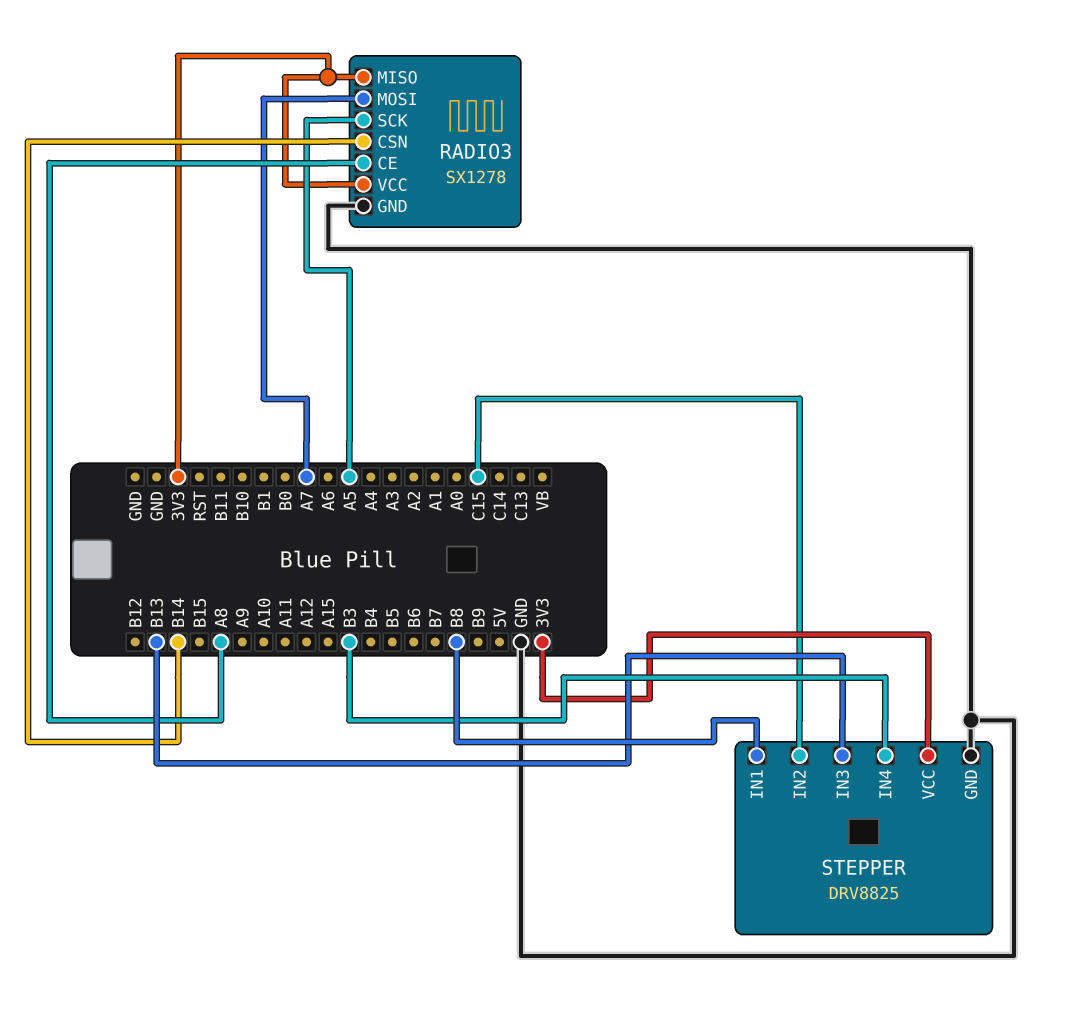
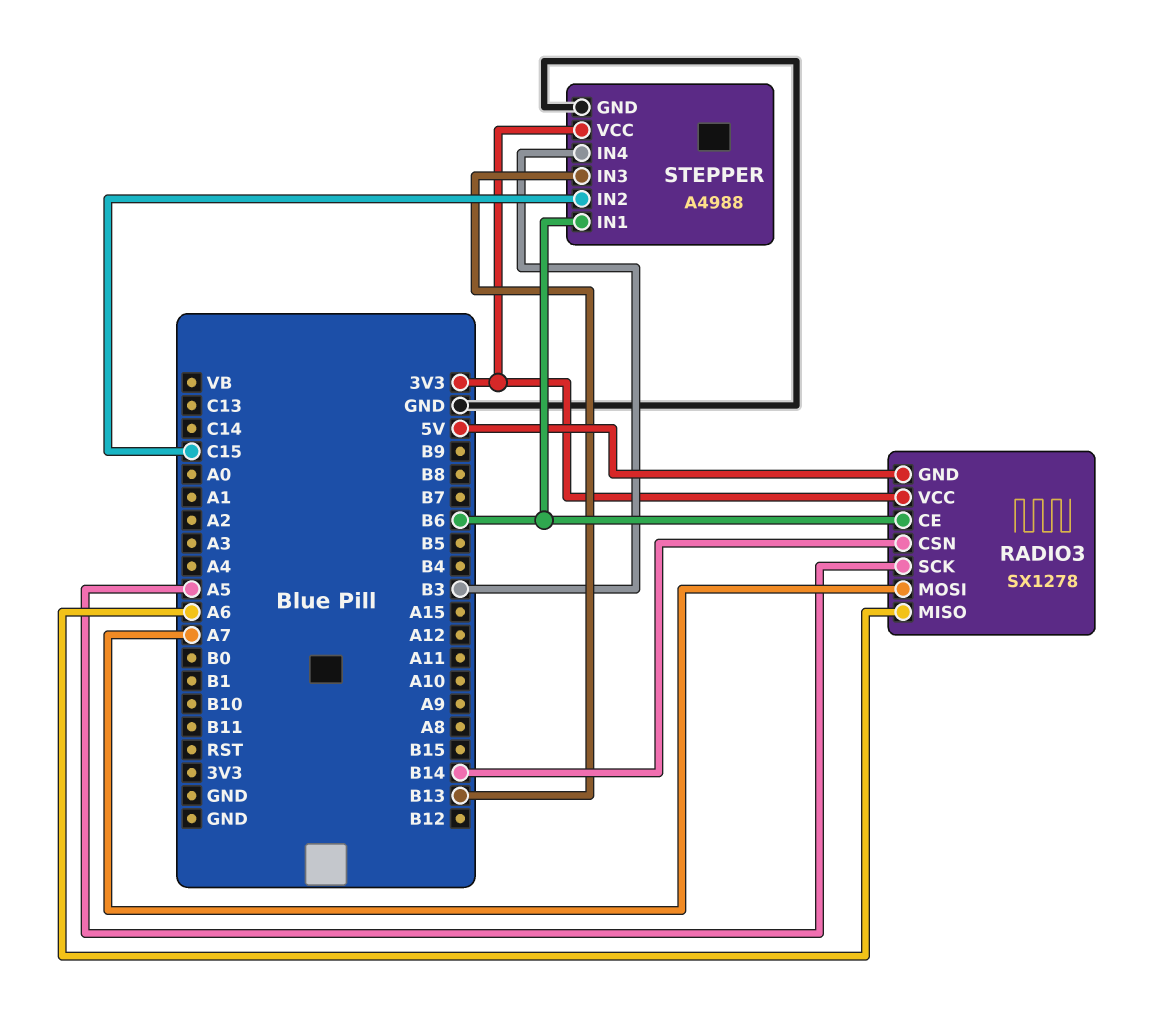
RADIO3 pin CE: A8 -> B6
RADIO3 pin GND: GND -> 5V
RADIO3 pin MISO: 3V3 -> A6
STEPPER: DRV8825 -> A4988
STEPPER pin IN1: B8 -> B6

